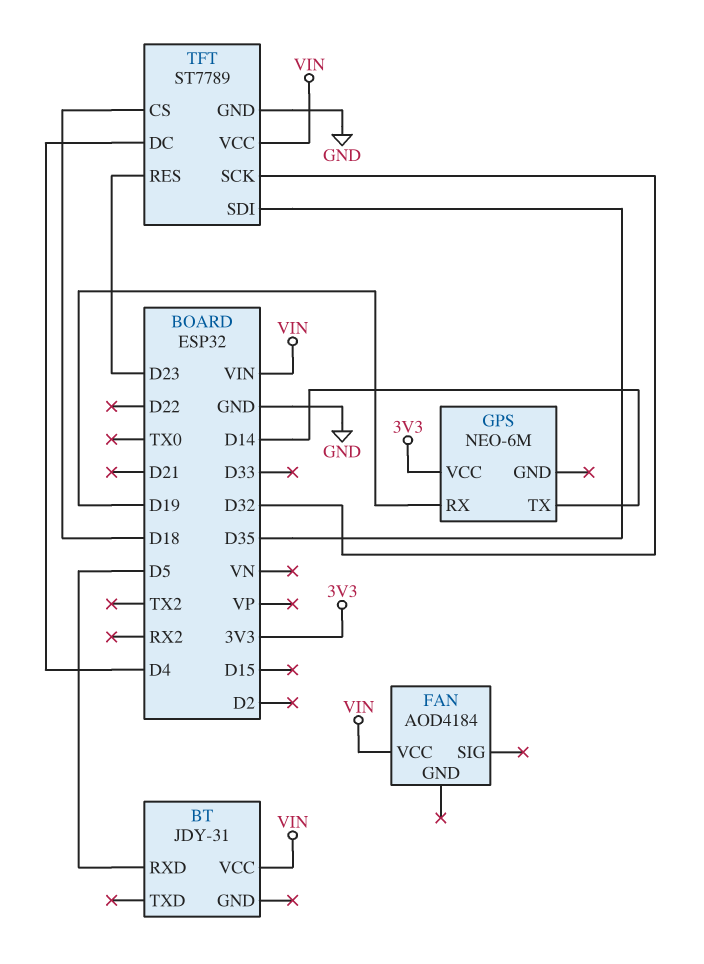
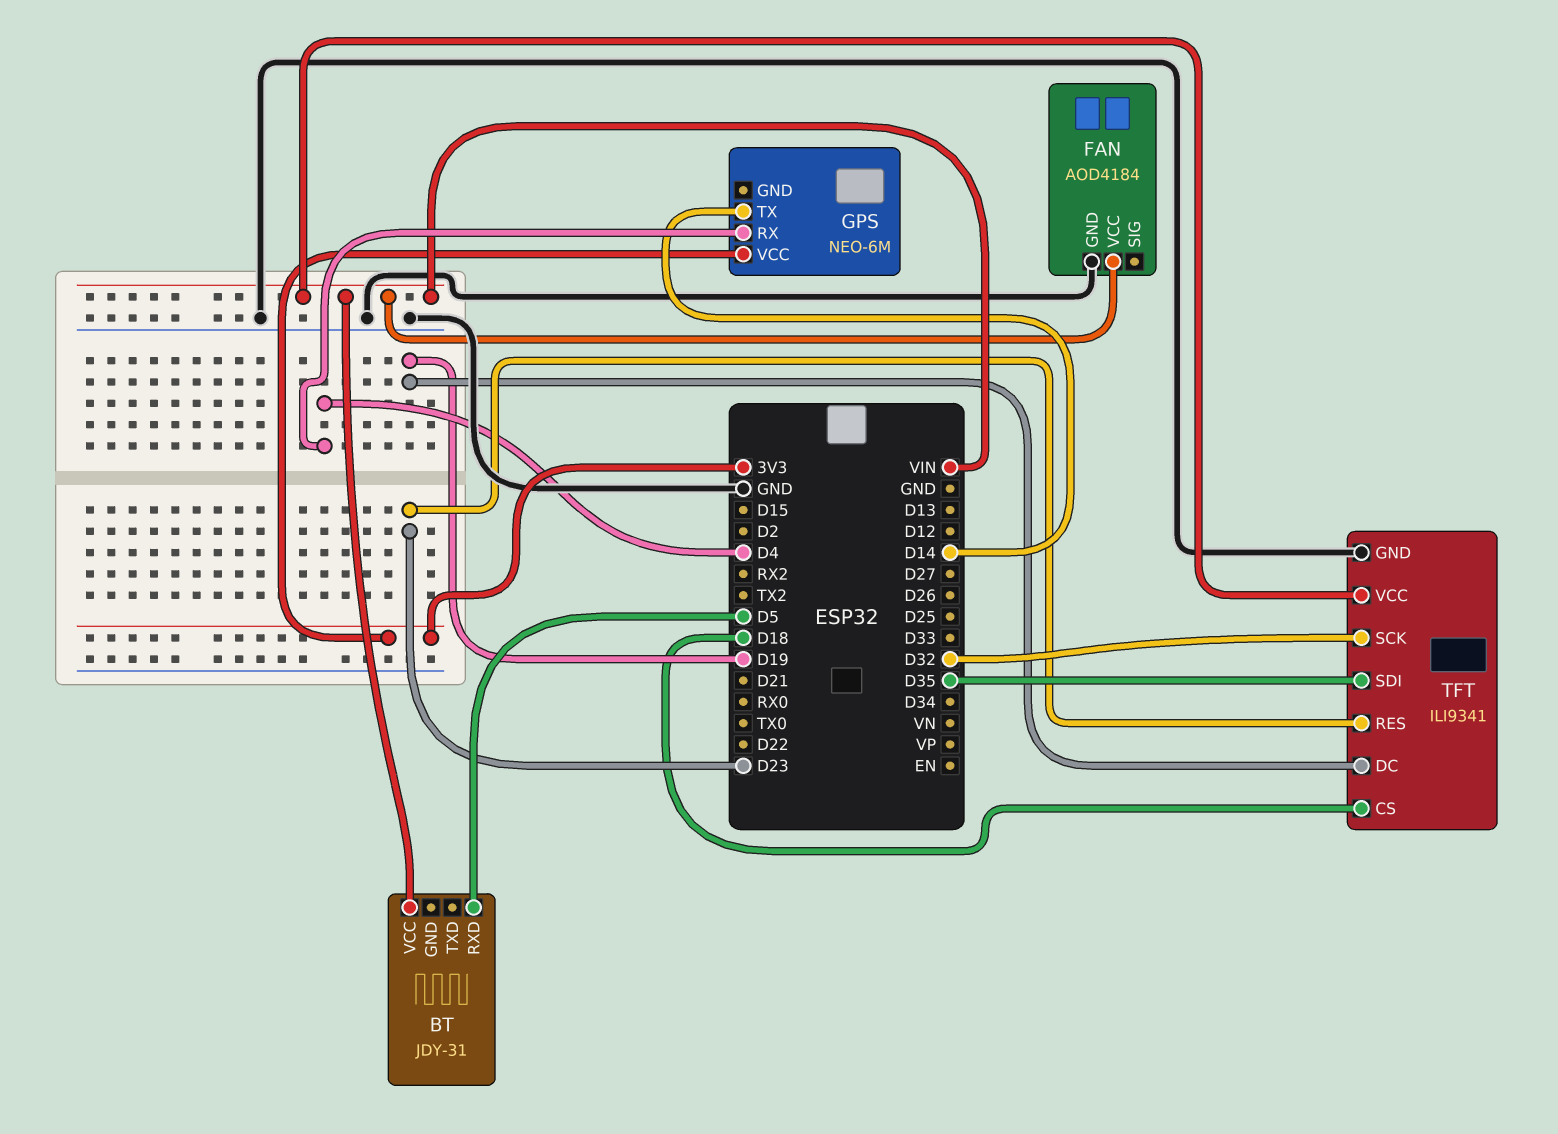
FAN pin GND: none -> GND
GPS pin RX: D19 -> D4
TFT: ST7789 -> ILI9341
TFT pin DC: D4 -> D19

